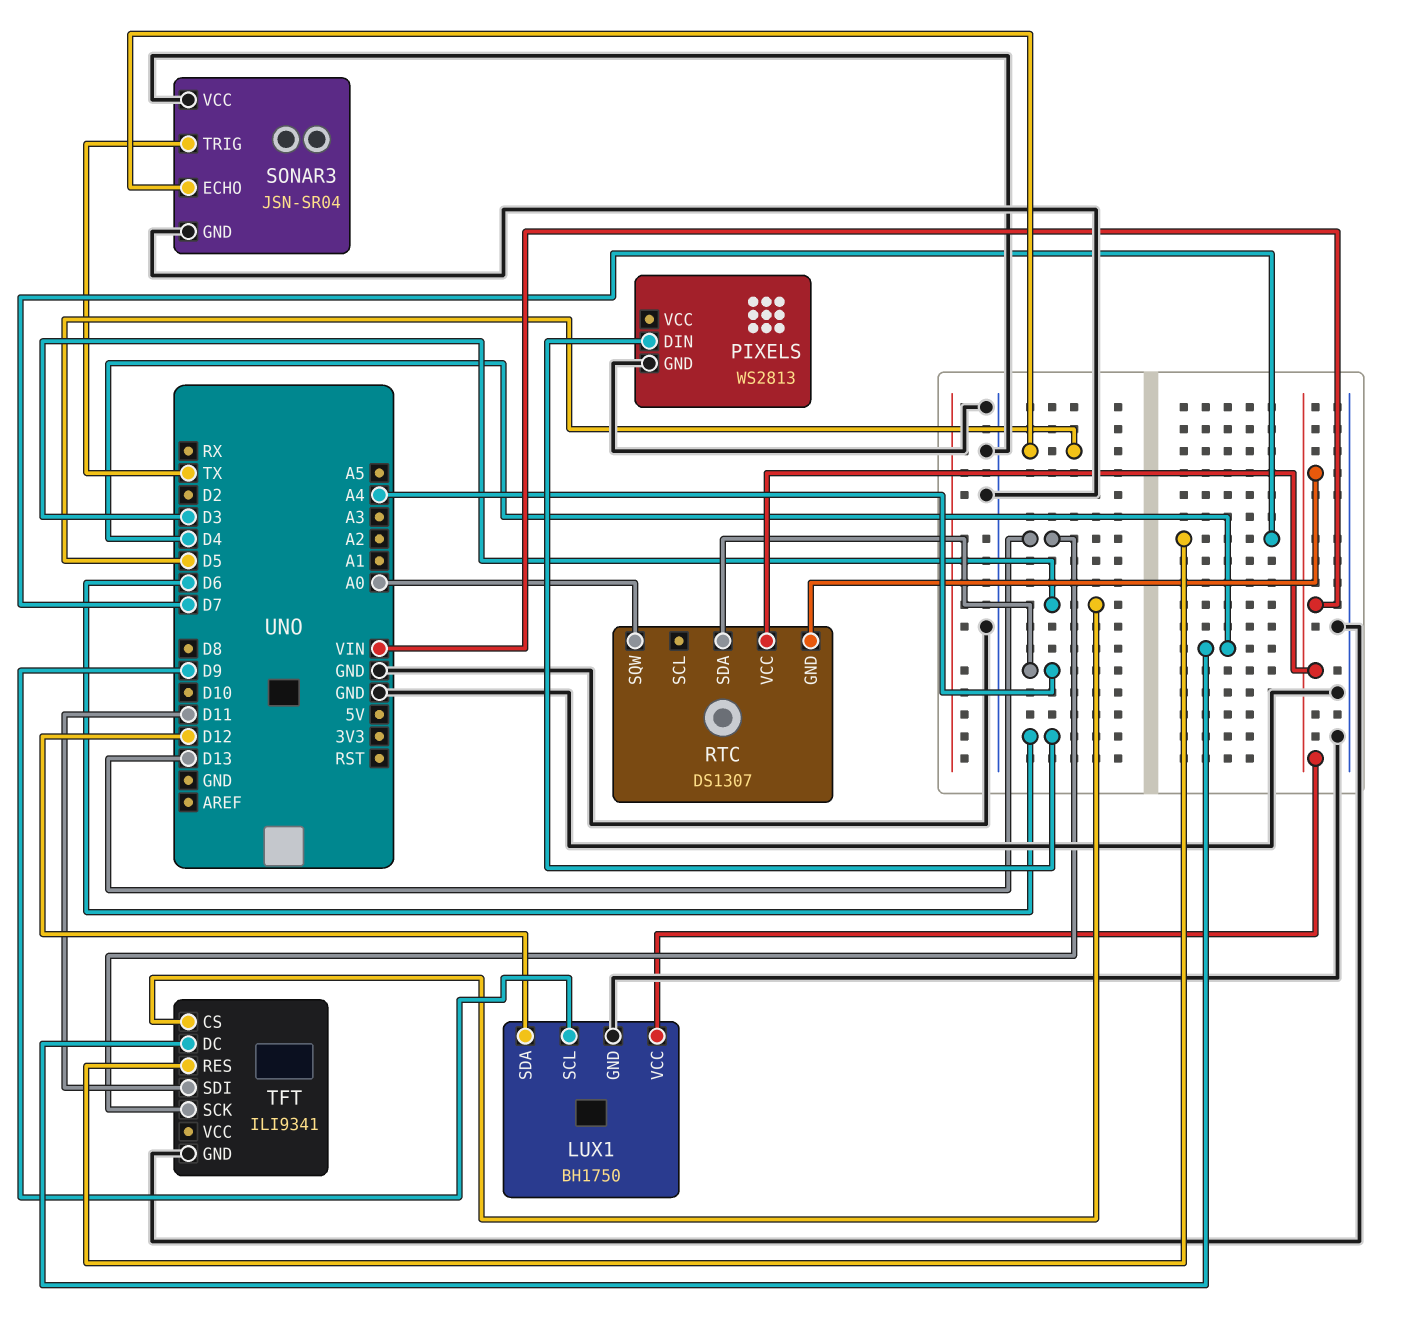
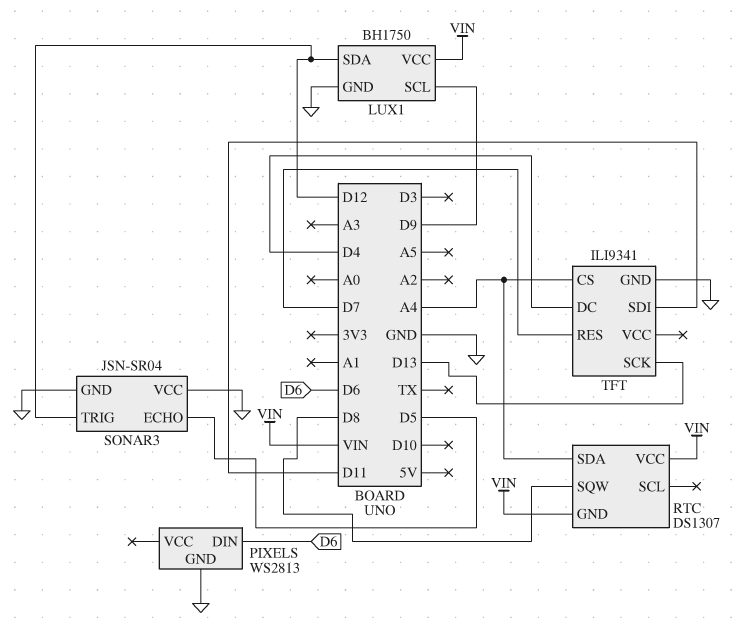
RTC pin SQW: A0 -> D8
SONAR3 pin TRIG: TX -> D12
TFT pin CS: D3 -> A4

